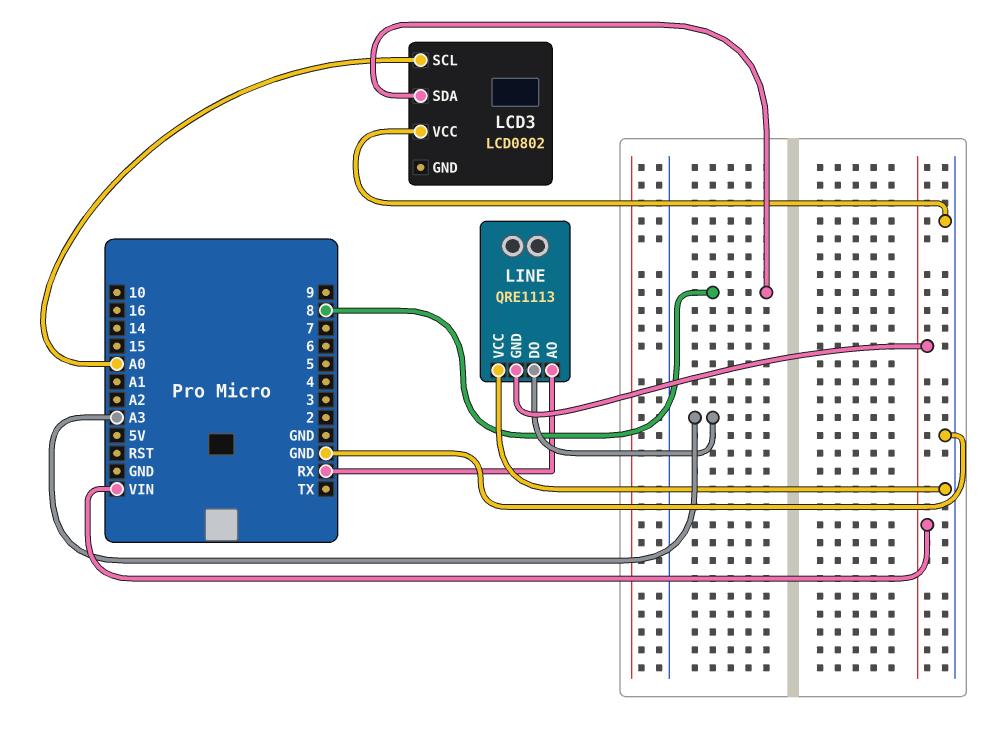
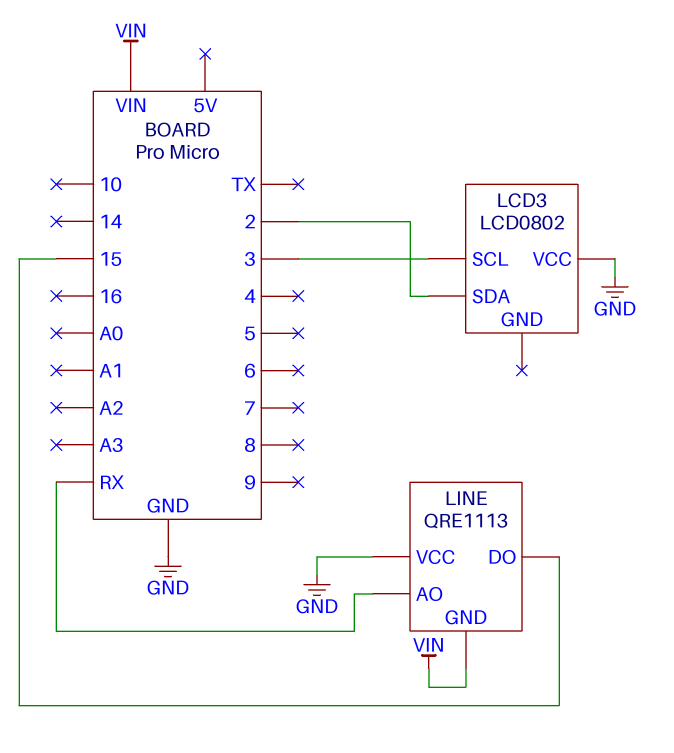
LCD3 pin SCL: A0 -> 3
LCD3 pin SDA: 8 -> 2
LINE pin DO: A3 -> 15

